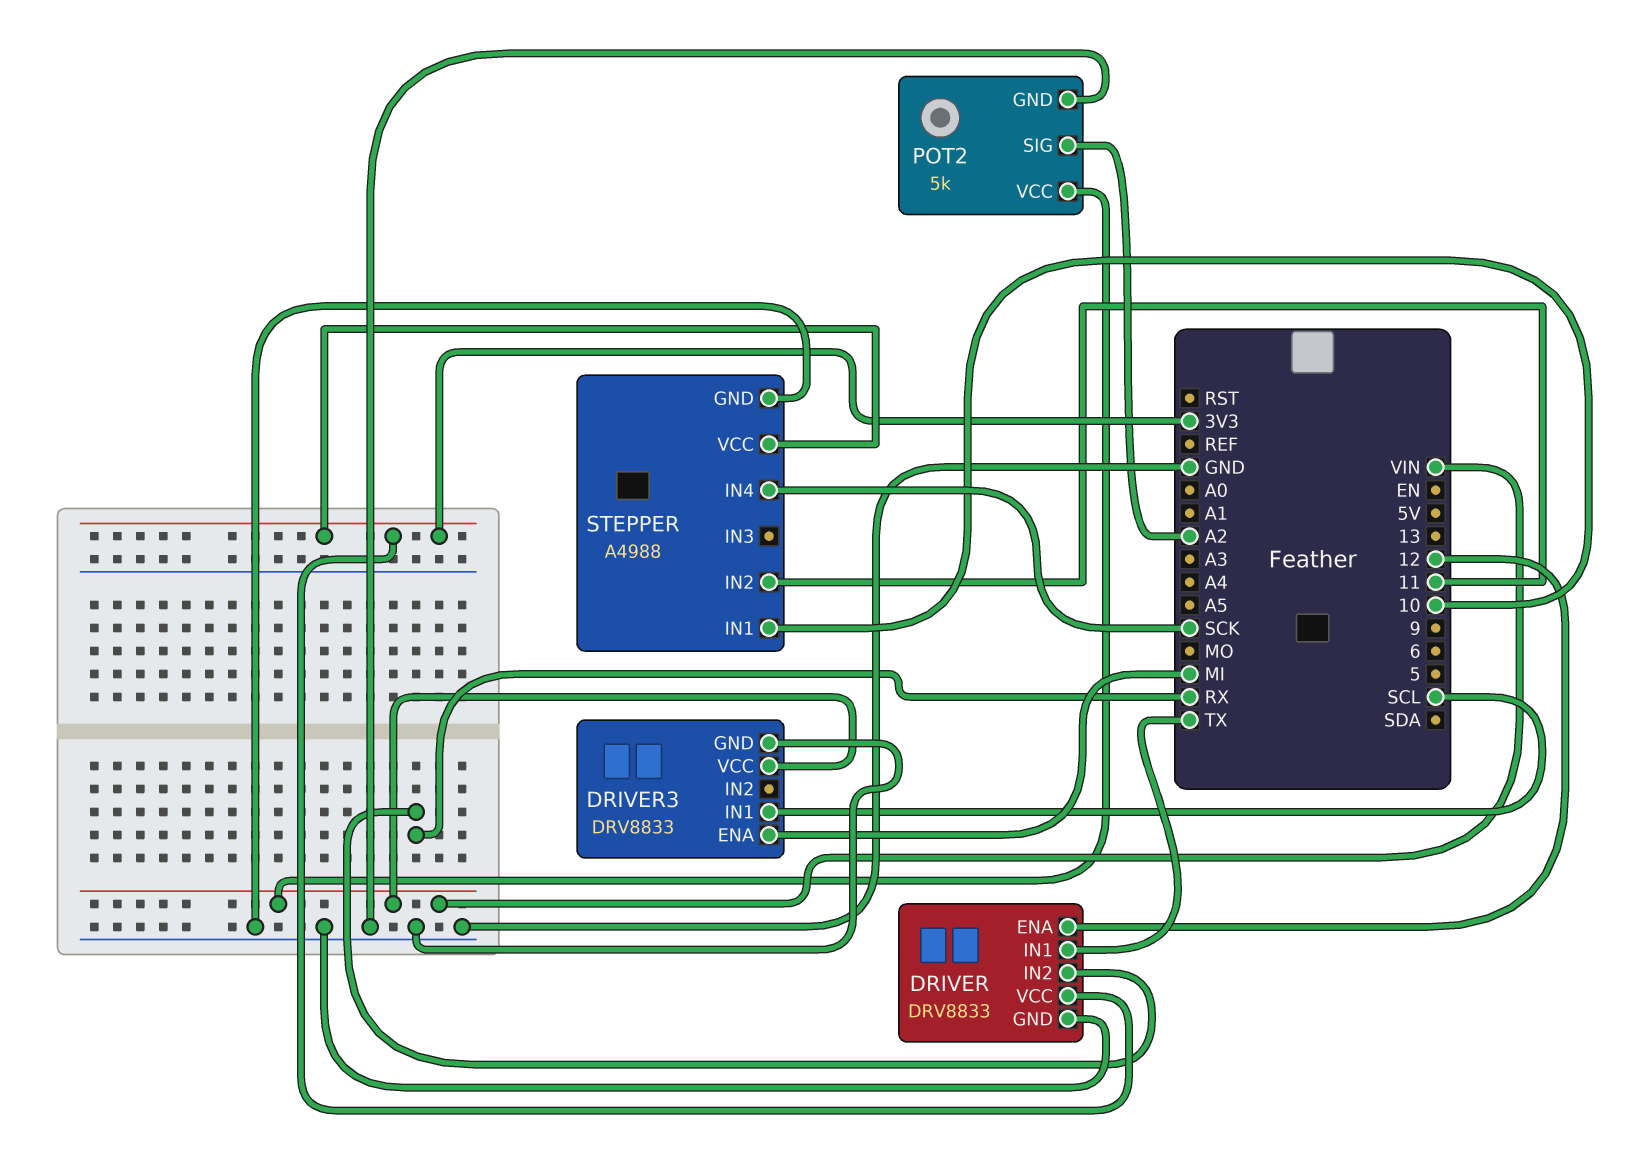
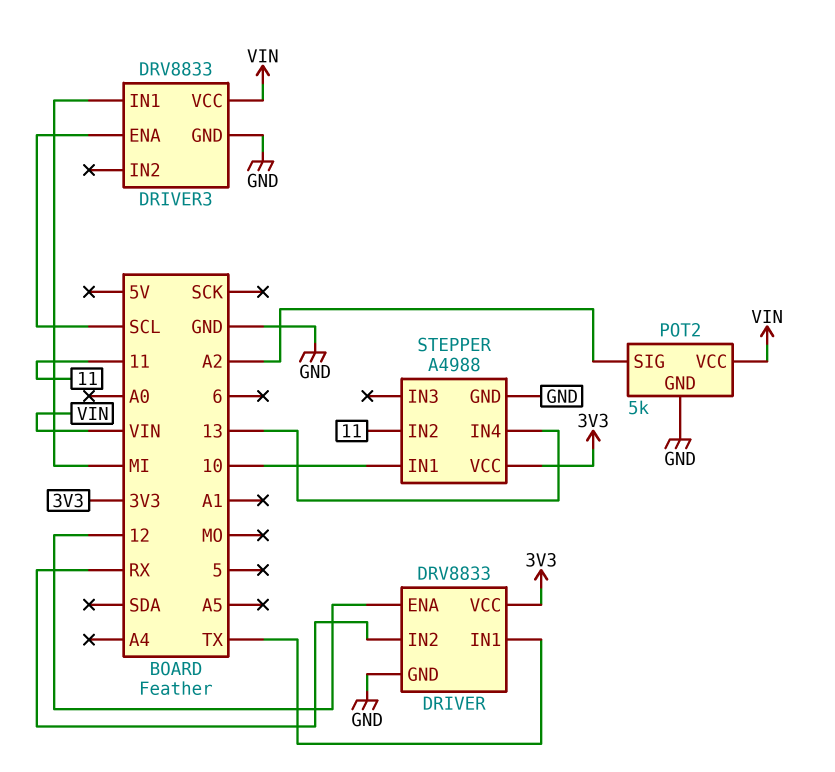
DRIVER3 pin ENA: MI -> SCL
DRIVER3 pin IN1: SCL -> MI
STEPPER pin IN4: SCK -> 13

